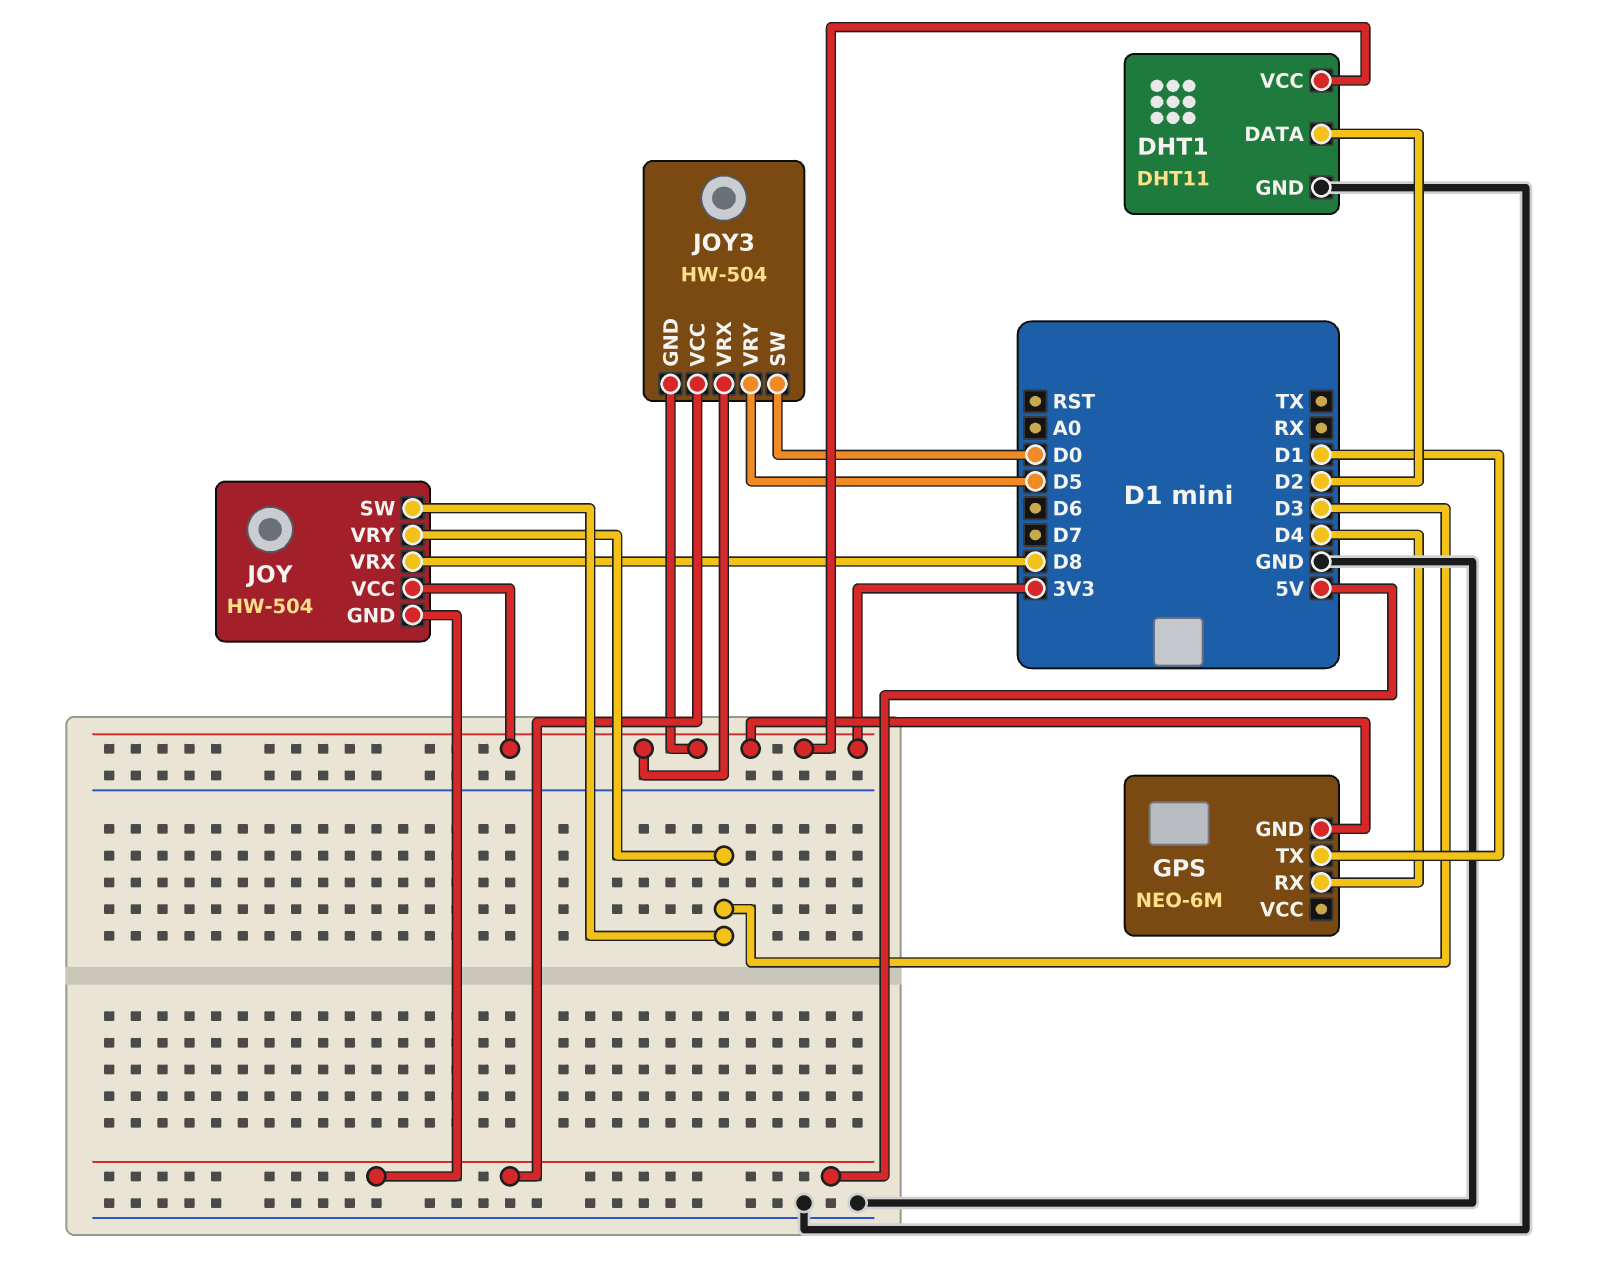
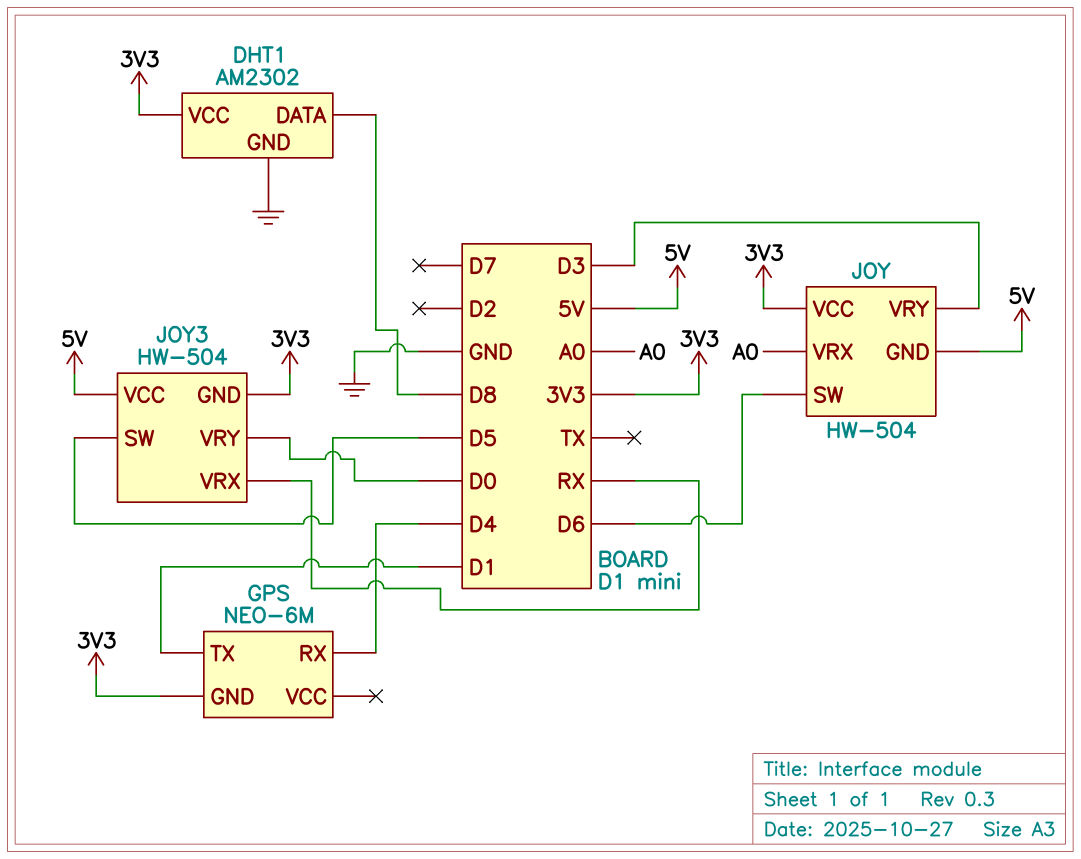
DHT1: DHT11 -> AM2302
DHT1 pin DATA: D2 -> D8
JOY pin SW: D3 -> D6
JOY pin VRX: D8 -> A0
JOY3 pin SW: D0 -> D5
JOY3 pin VRX: 3V3 -> RX
JOY3 pin VRY: D5 -> D0

